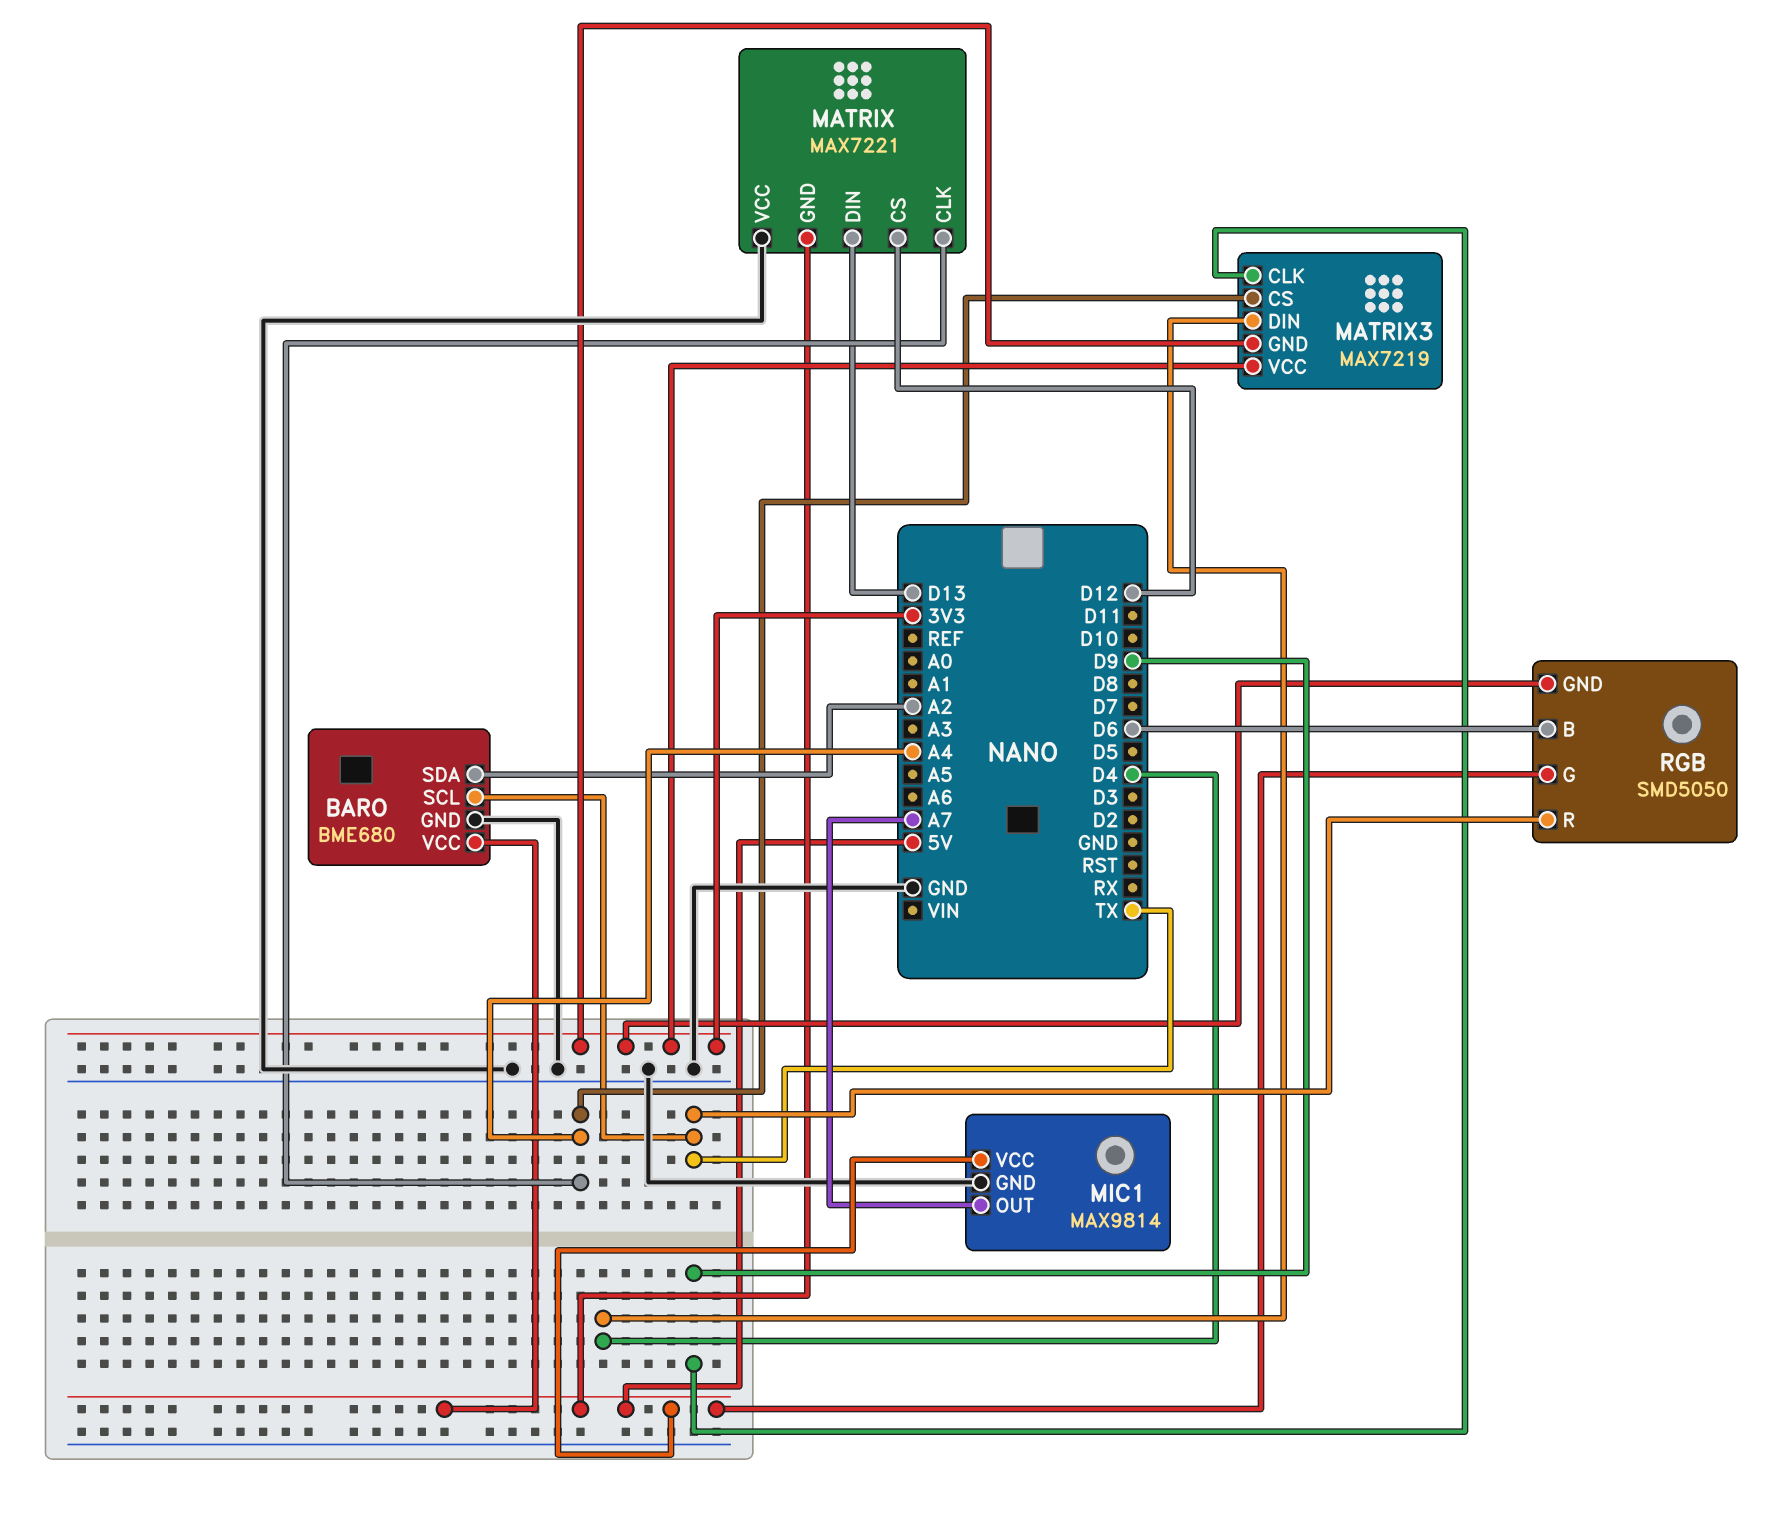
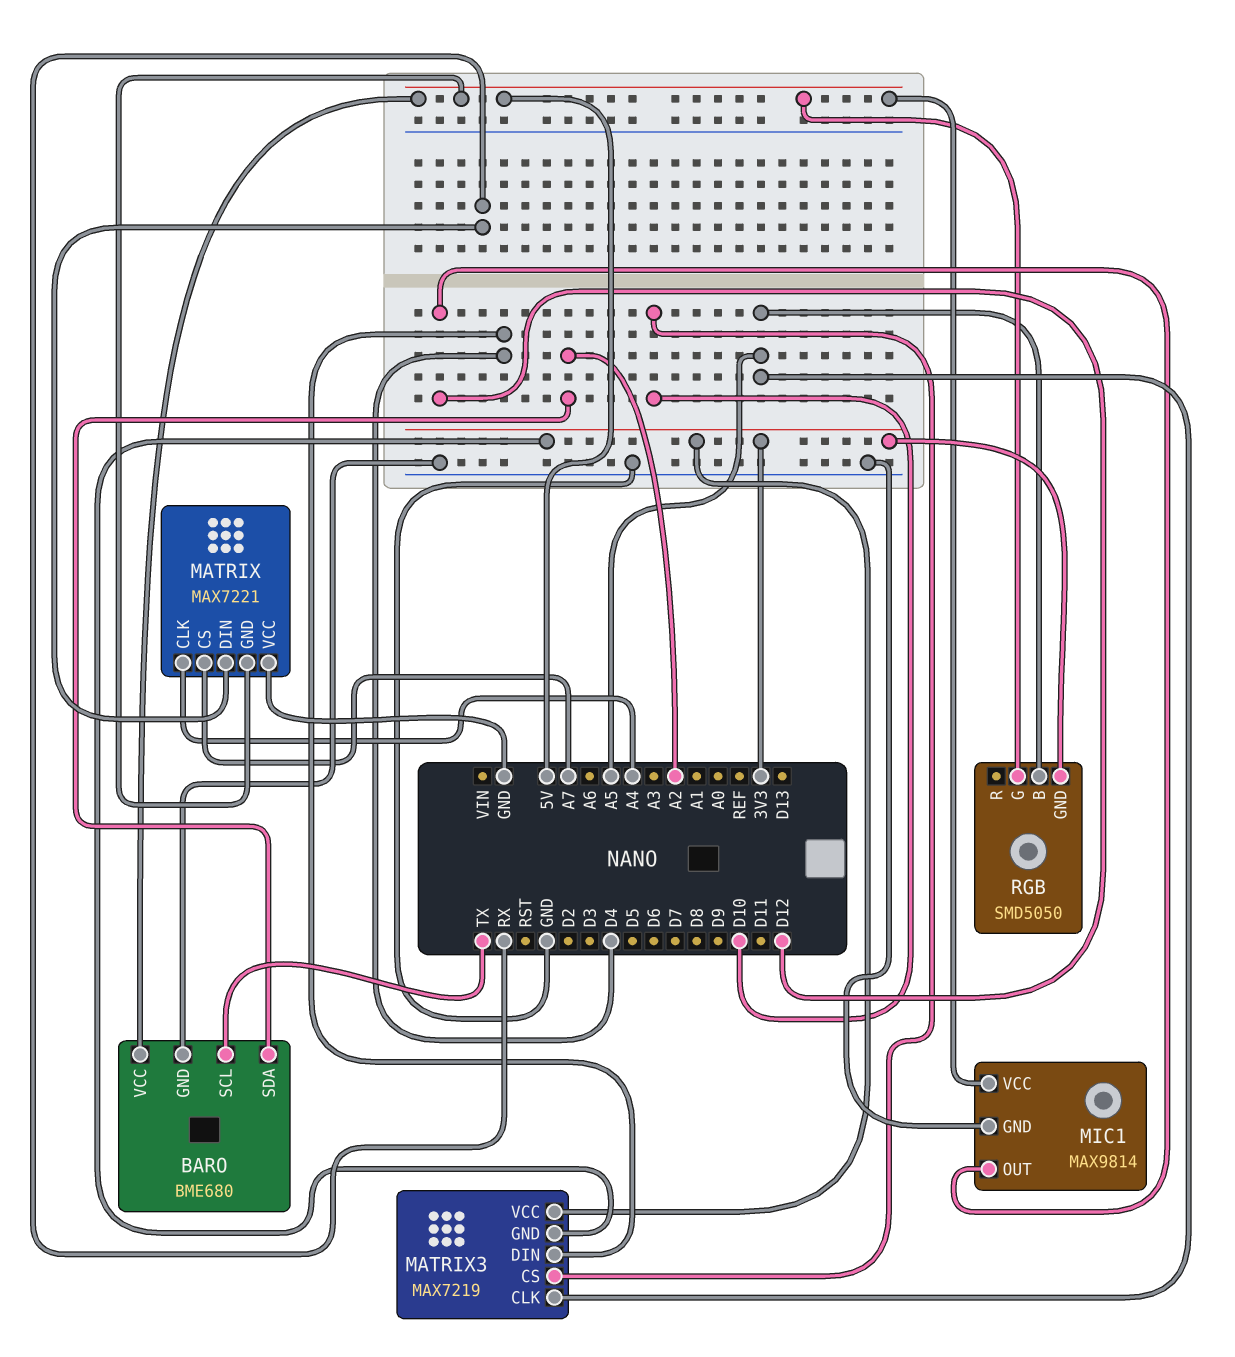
MATRIX pin CS: D12 -> A7
MATRIX pin DIN: D13 -> RX
MATRIX3 pin CLK: D9 -> A5
MATRIX3 pin CS: A4 -> D10
MIC1 pin OUT: A7 -> D12
RGB pin B: D6 -> A5
RGB pin R: TX -> none

